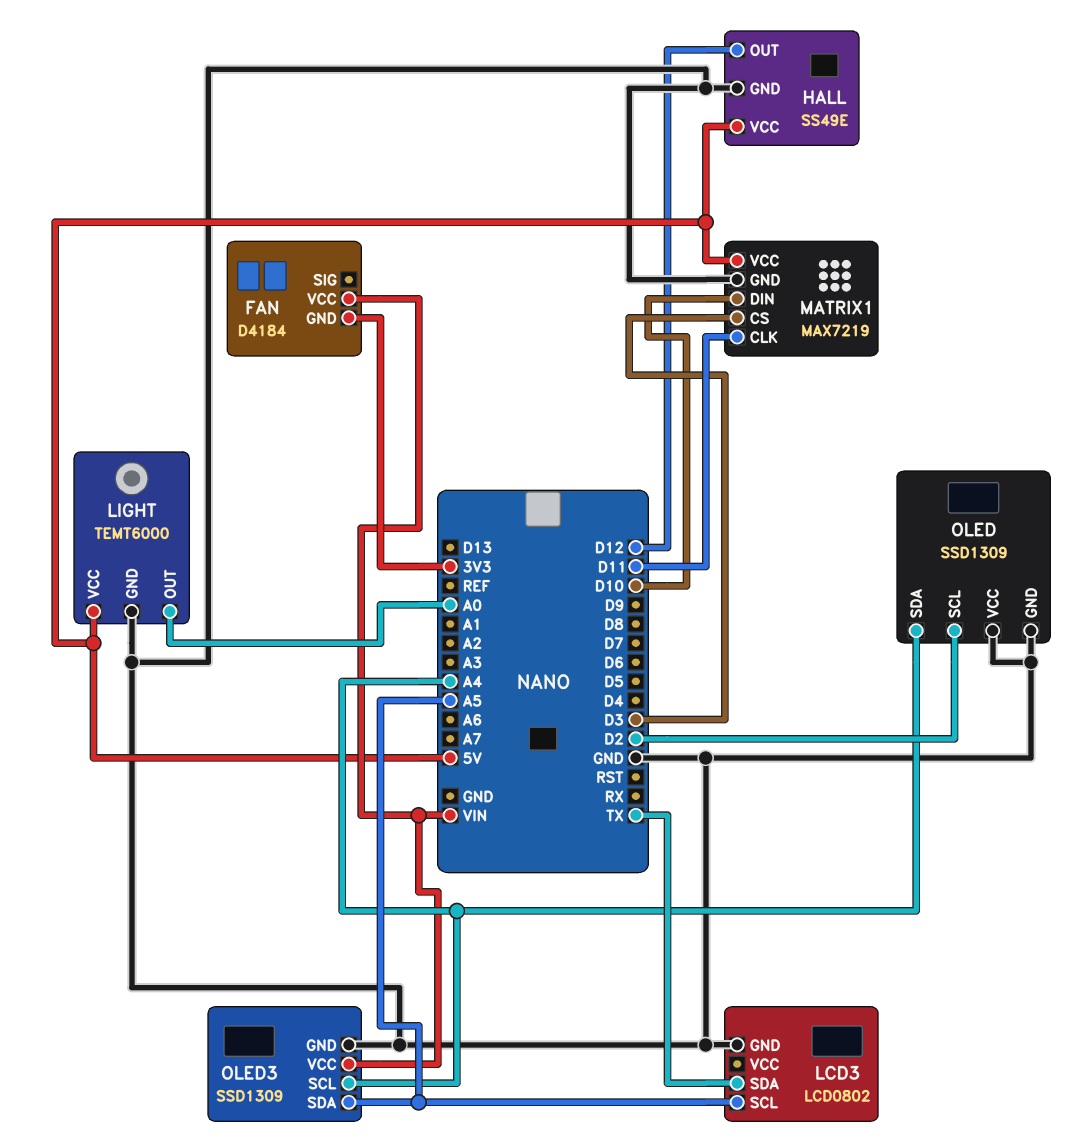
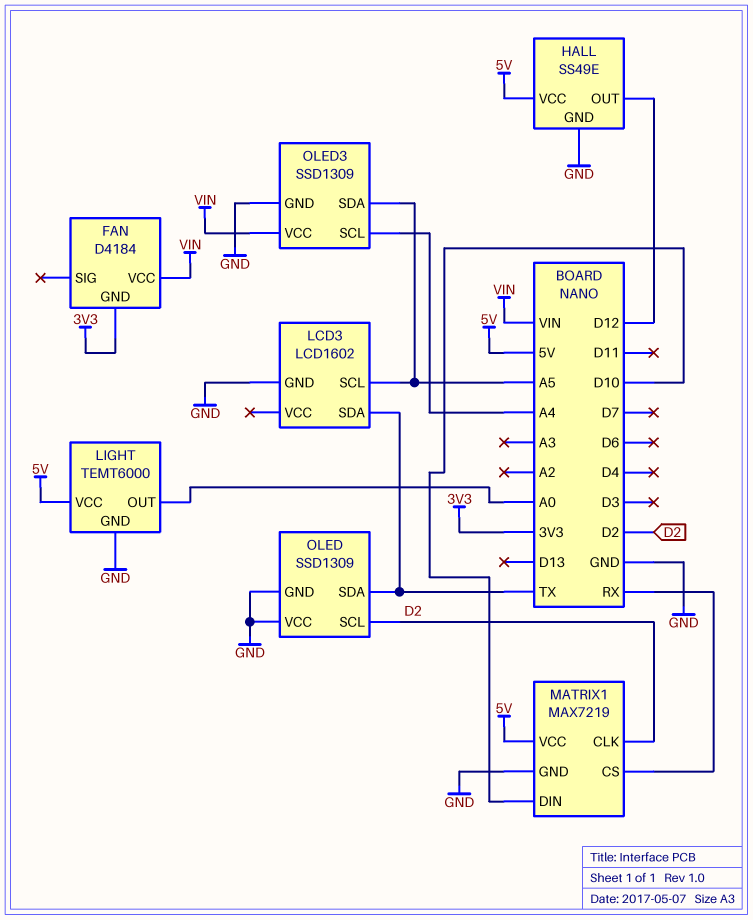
LCD3: LCD0802 -> LCD1602
MATRIX1 pin CLK: D11 -> D2
MATRIX1 pin CS: D3 -> RX
OLED pin SDA: A4 -> TX

